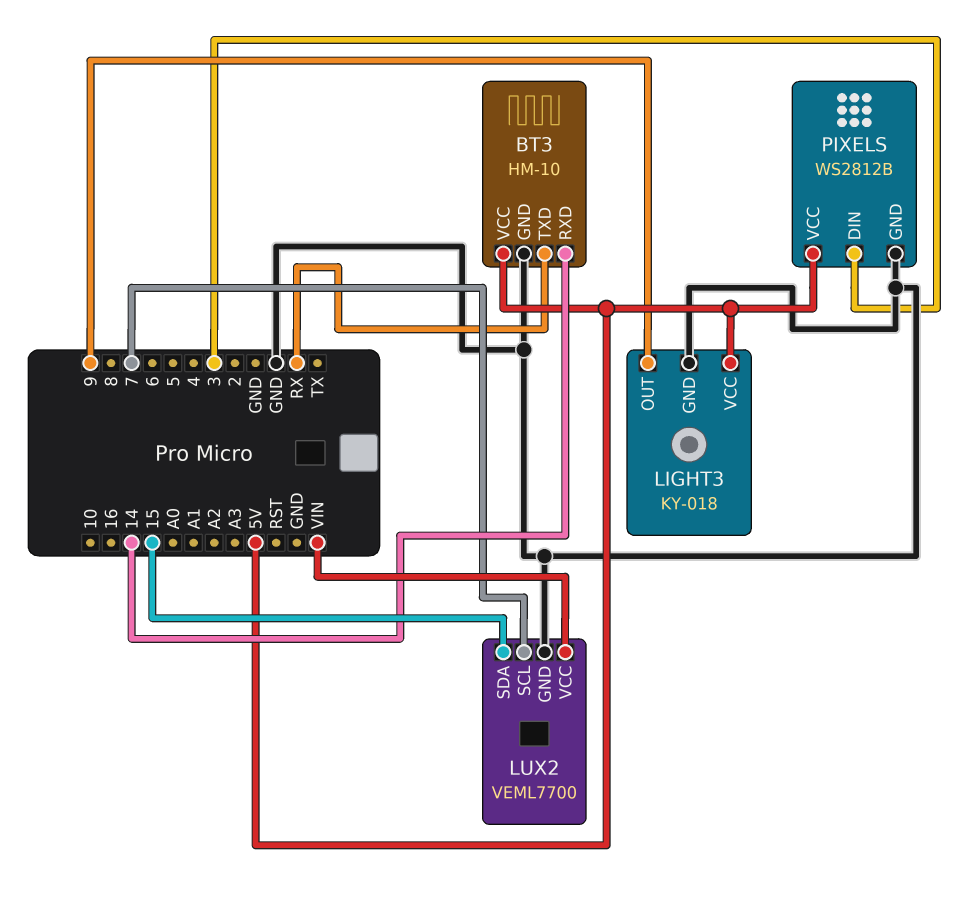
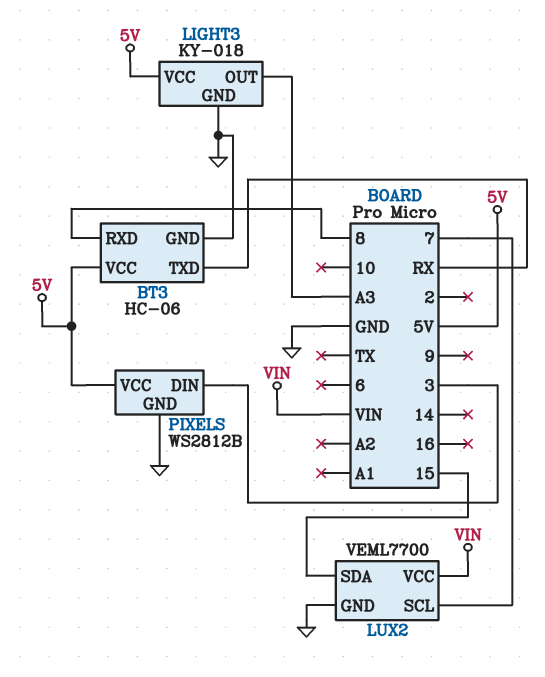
BT3: HM-10 -> HC-06
BT3 pin RXD: 14 -> 8
LIGHT3 pin OUT: 9 -> A3

